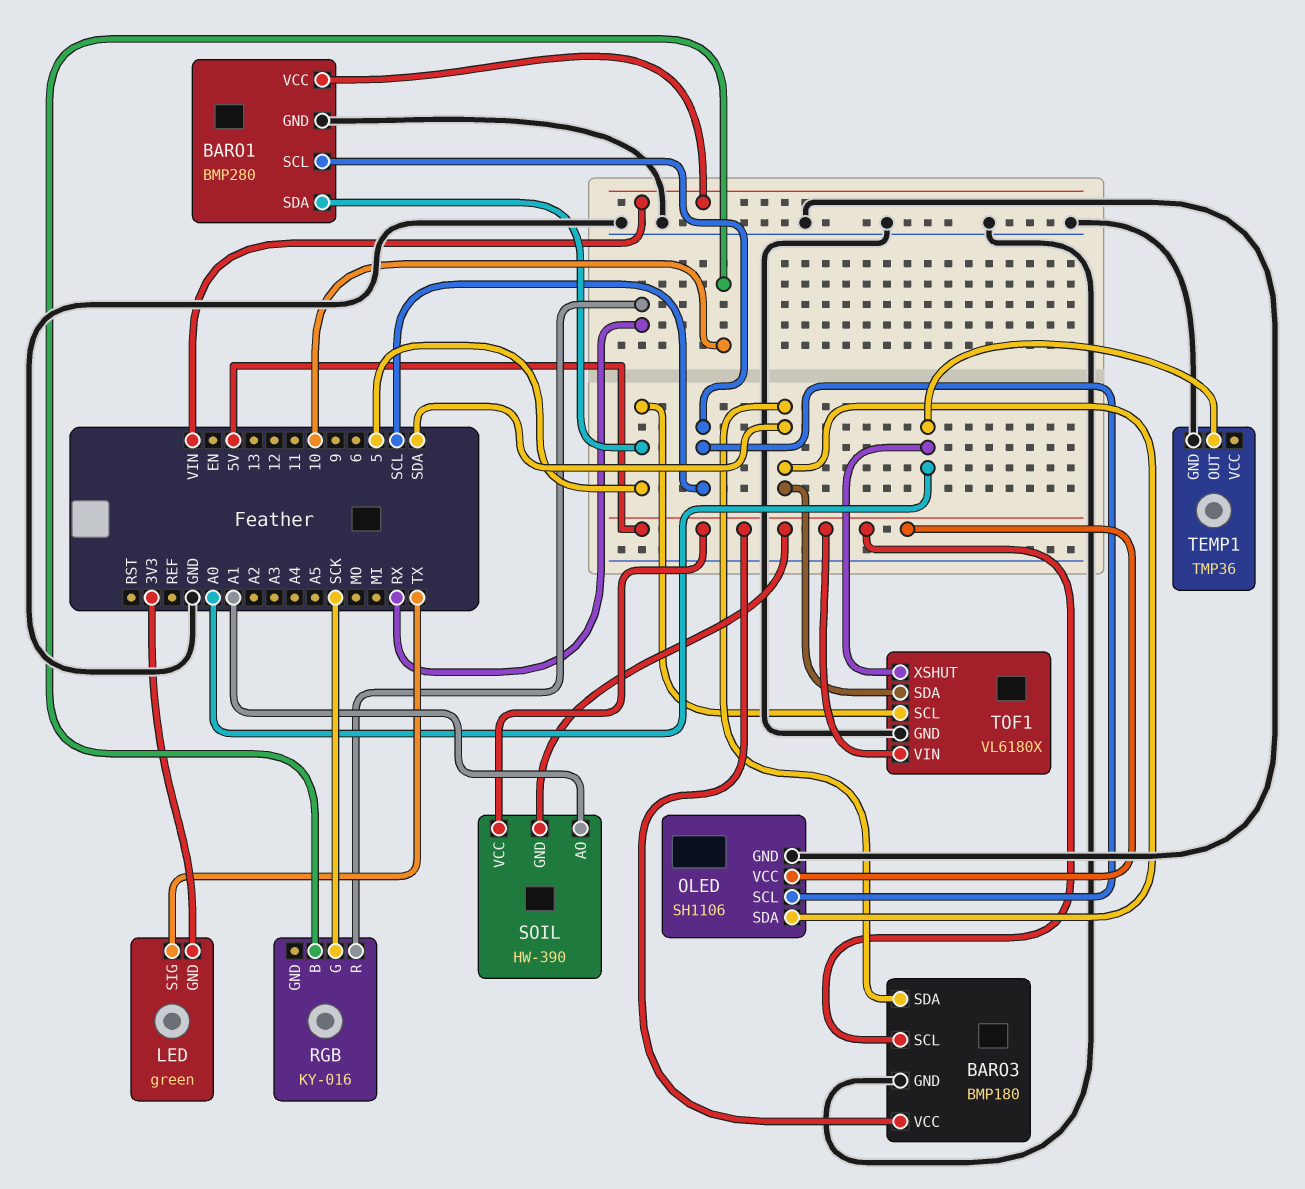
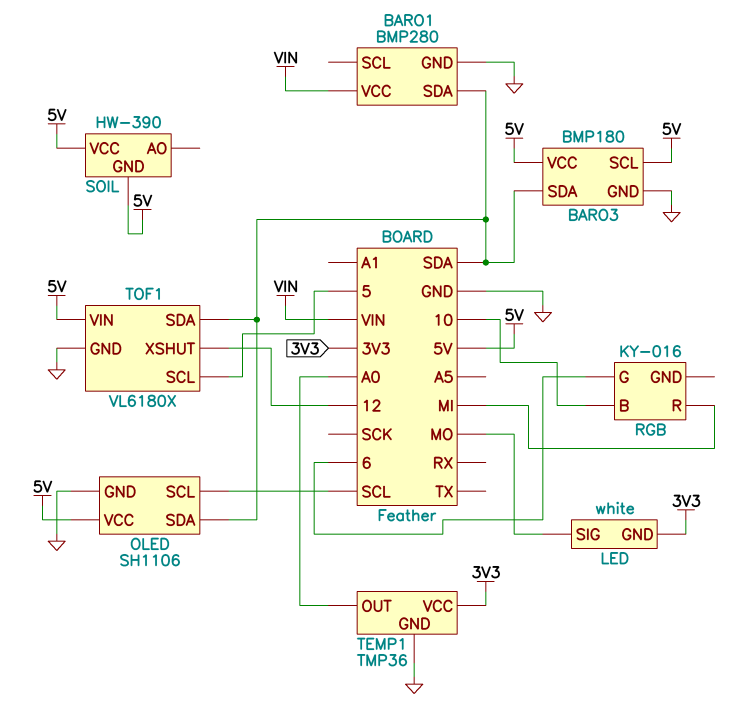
BARO1 pin SCL: SCL -> none
BARO1 pin SDA: 5 -> SDA
LED: green -> white
LED pin SIG: TX -> MO
RGB pin G: SCK -> 6
RGB pin R: RX -> MI
SOIL pin AO: A1 -> none
TEMP1 pin VCC: none -> 3V3
TOF1 pin XSHUT: A0 -> 12

